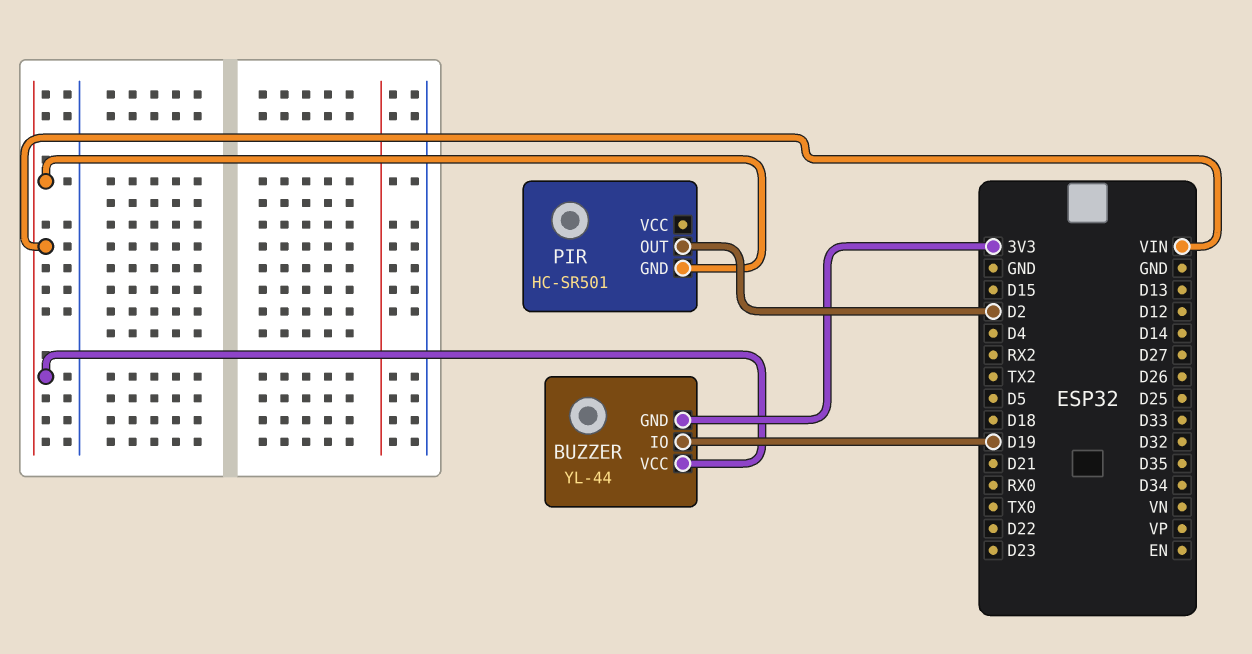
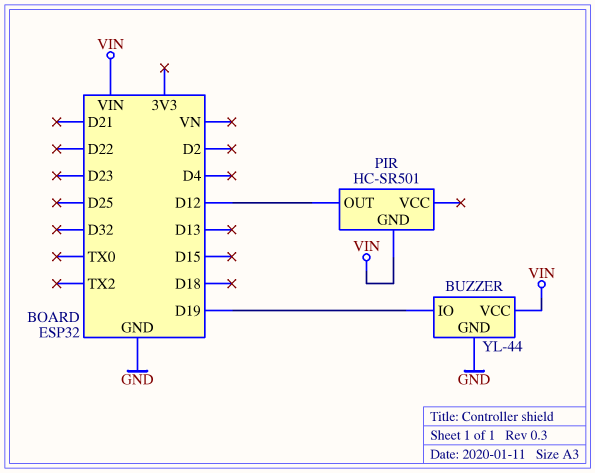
BUZZER pin GND: 3V3 -> GND
PIR pin OUT: D2 -> D12

